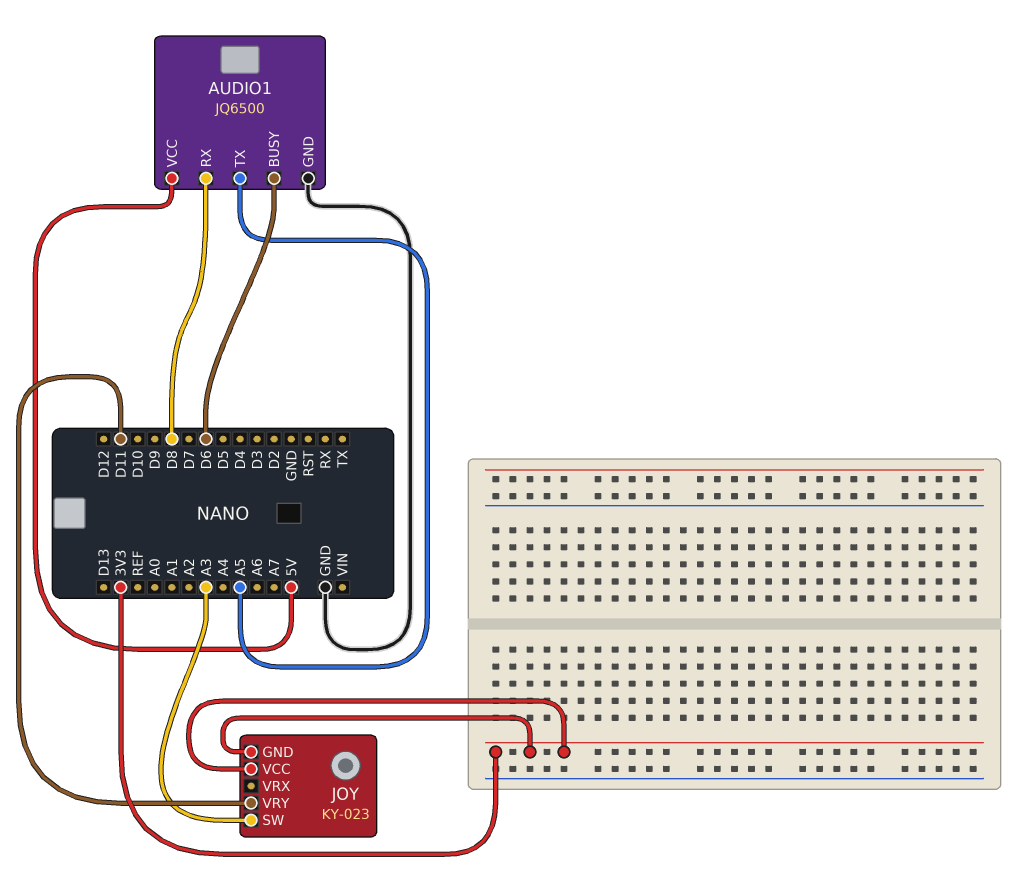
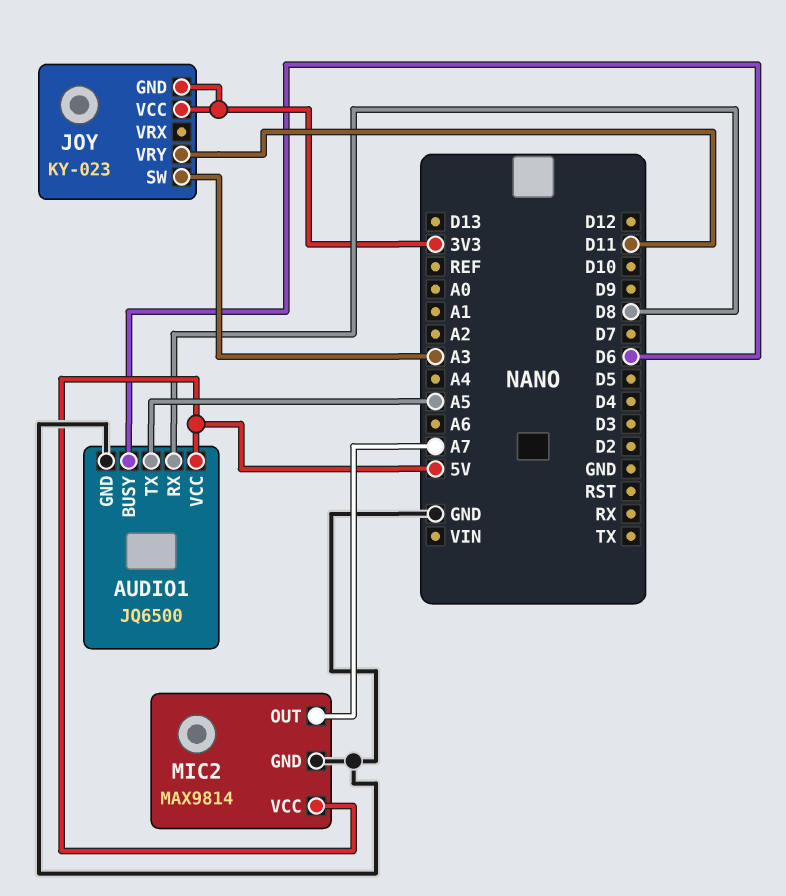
MIC2: none -> MAX9814
MIC2 pin GND: none -> GND
MIC2 pin OUT: none -> A7
MIC2 pin VCC: none -> 5V

